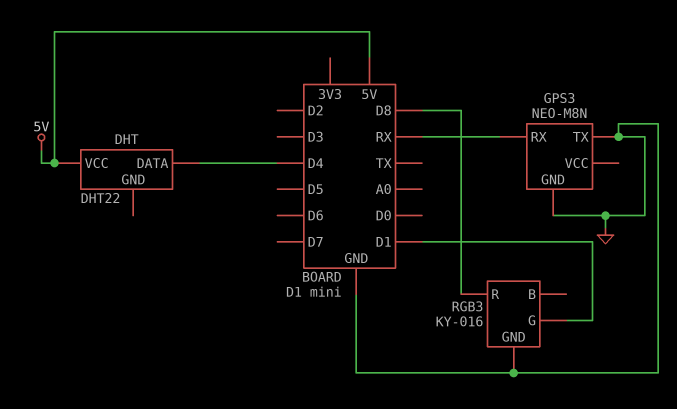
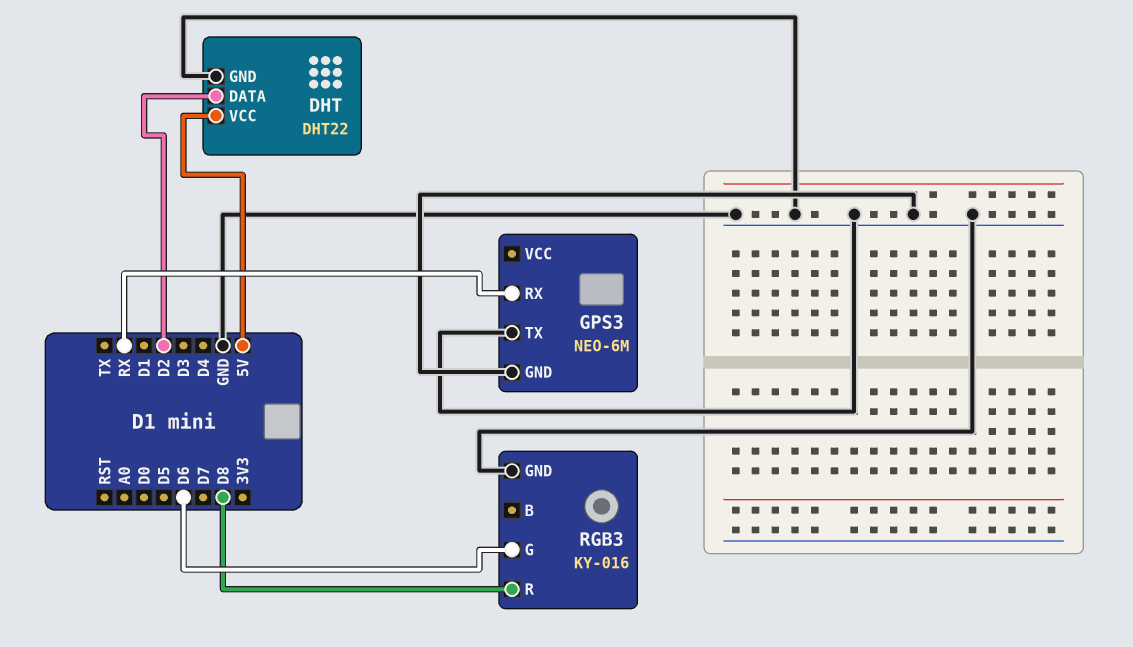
DHT pin DATA: D4 -> D2
DHT pin GND: none -> GND
GPS3: NEO-M8N -> NEO-6M
RGB3 pin G: D1 -> D6

